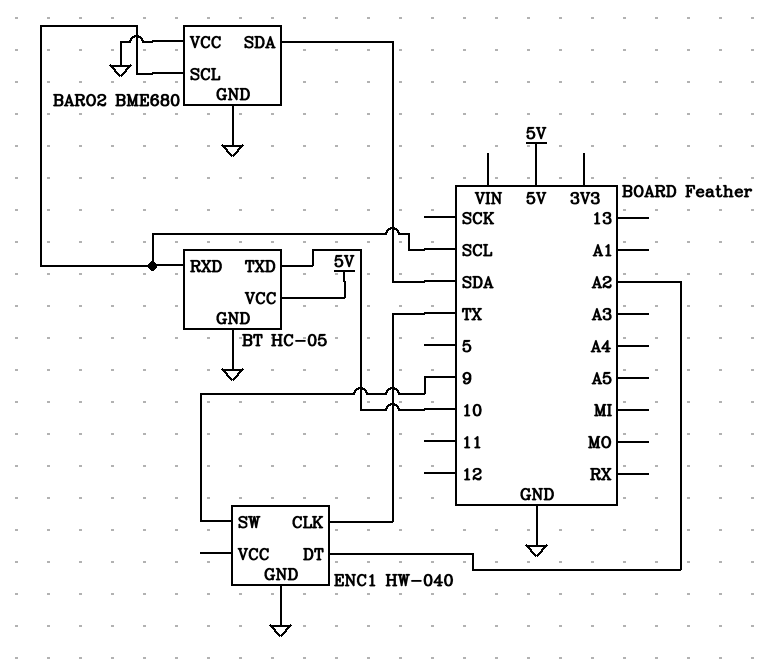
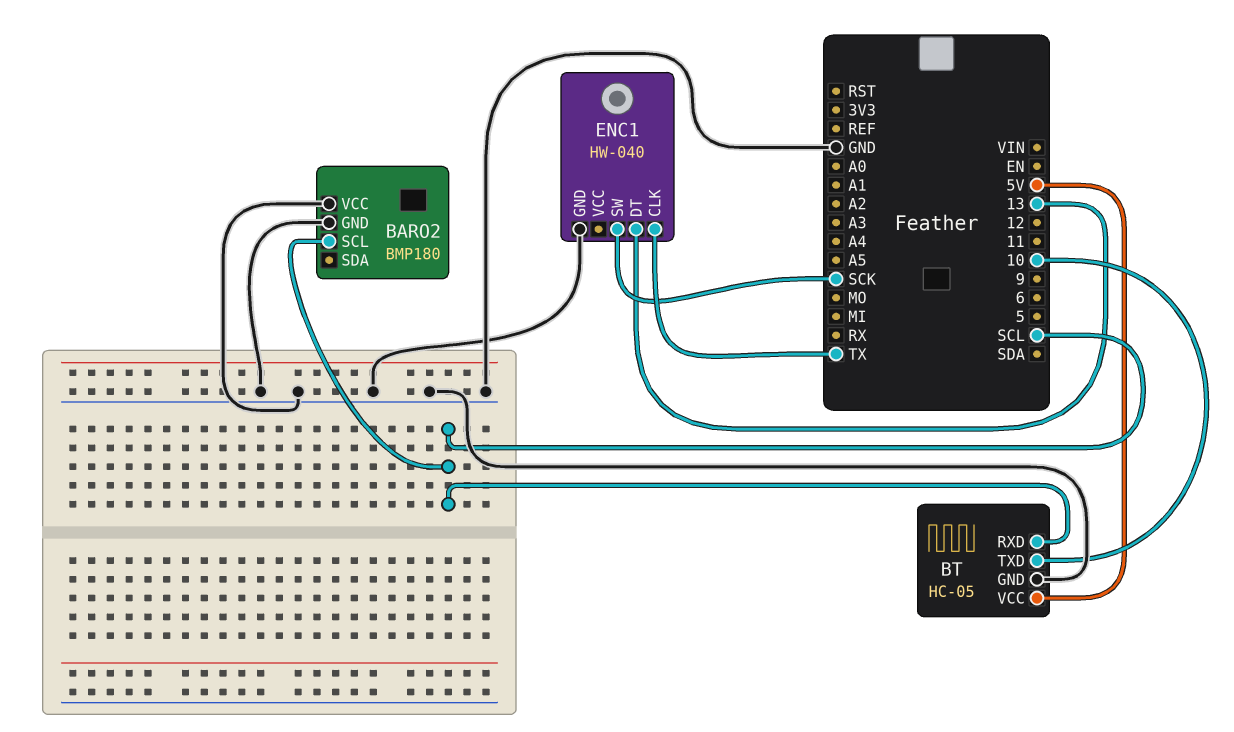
BARO2: BME680 -> BMP180
BARO2 pin SDA: SDA -> none
ENC1 pin DT: A2 -> 13
ENC1 pin SW: 9 -> SCK

